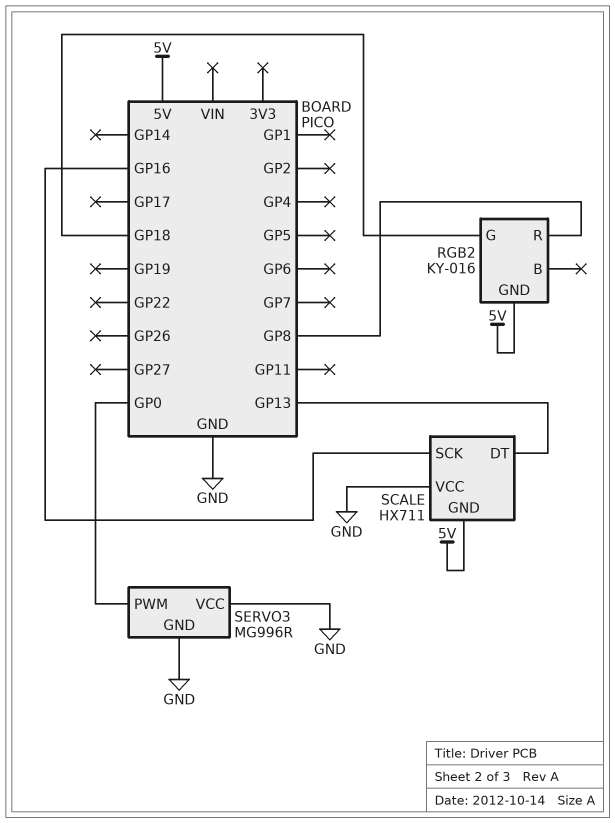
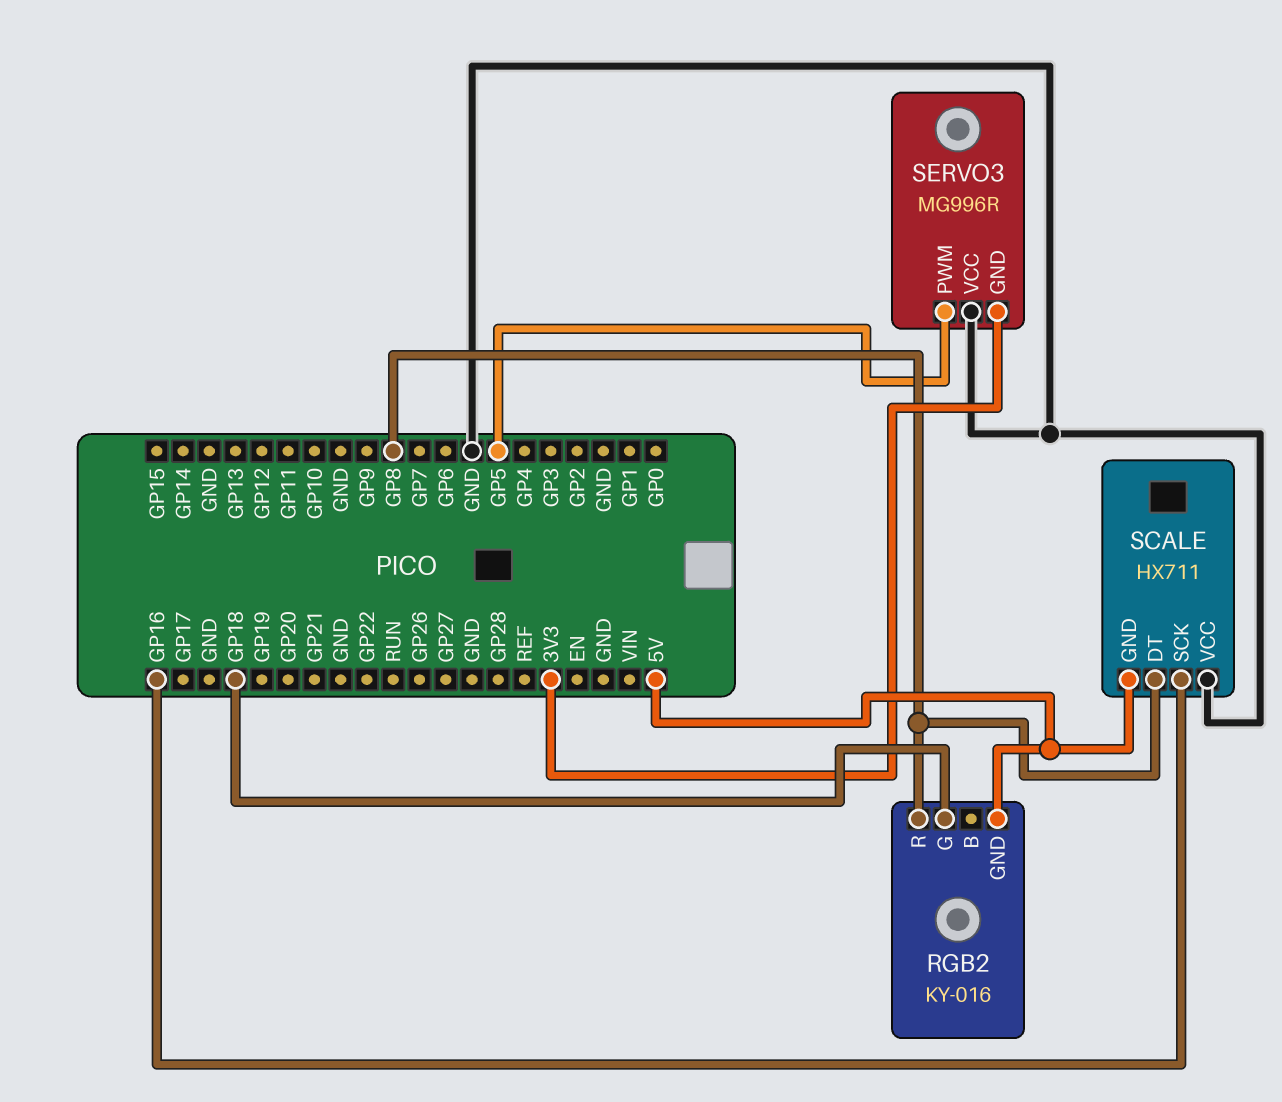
SCALE pin DT: GP13 -> GP8
SERVO3 pin GND: GND -> 3V3
SERVO3 pin PWM: GP0 -> GP5

